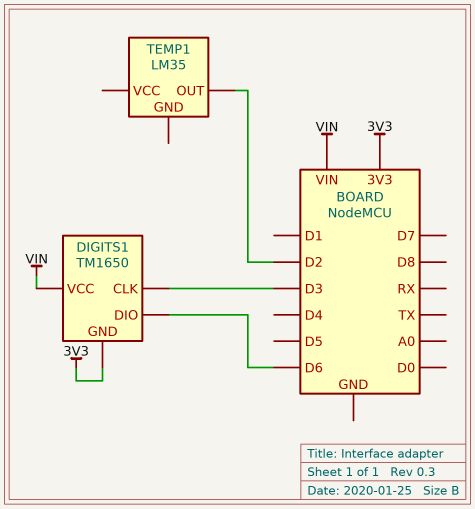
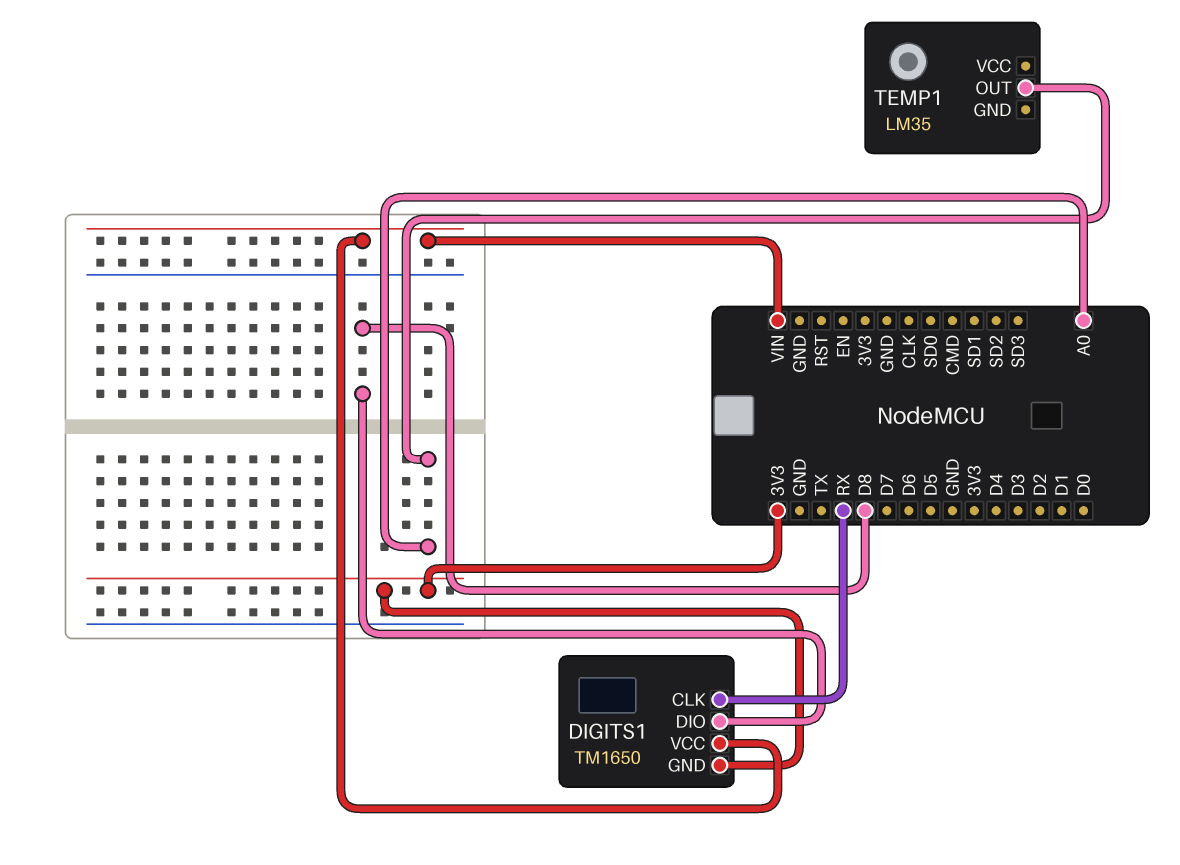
DIGITS1 pin CLK: D3 -> RX
DIGITS1 pin DIO: D6 -> D8
TEMP1 pin OUT: D2 -> A0

